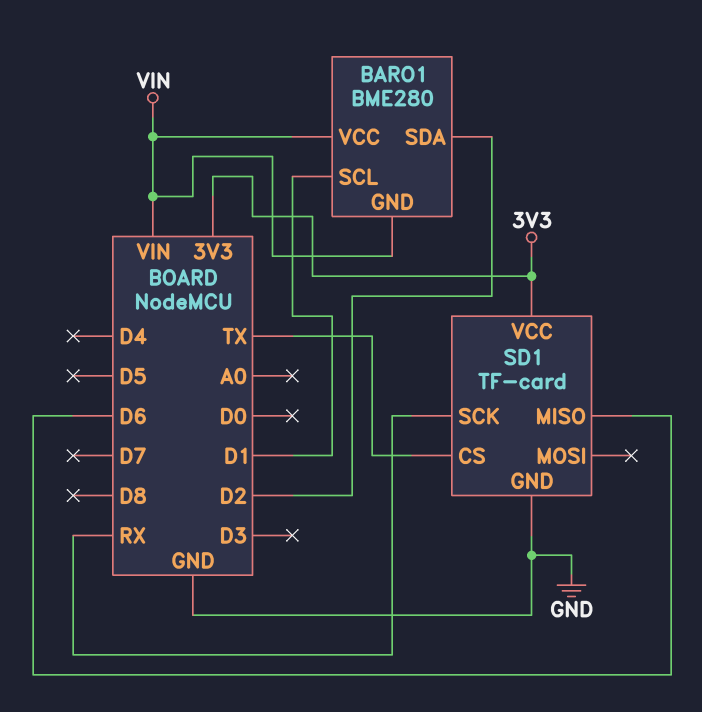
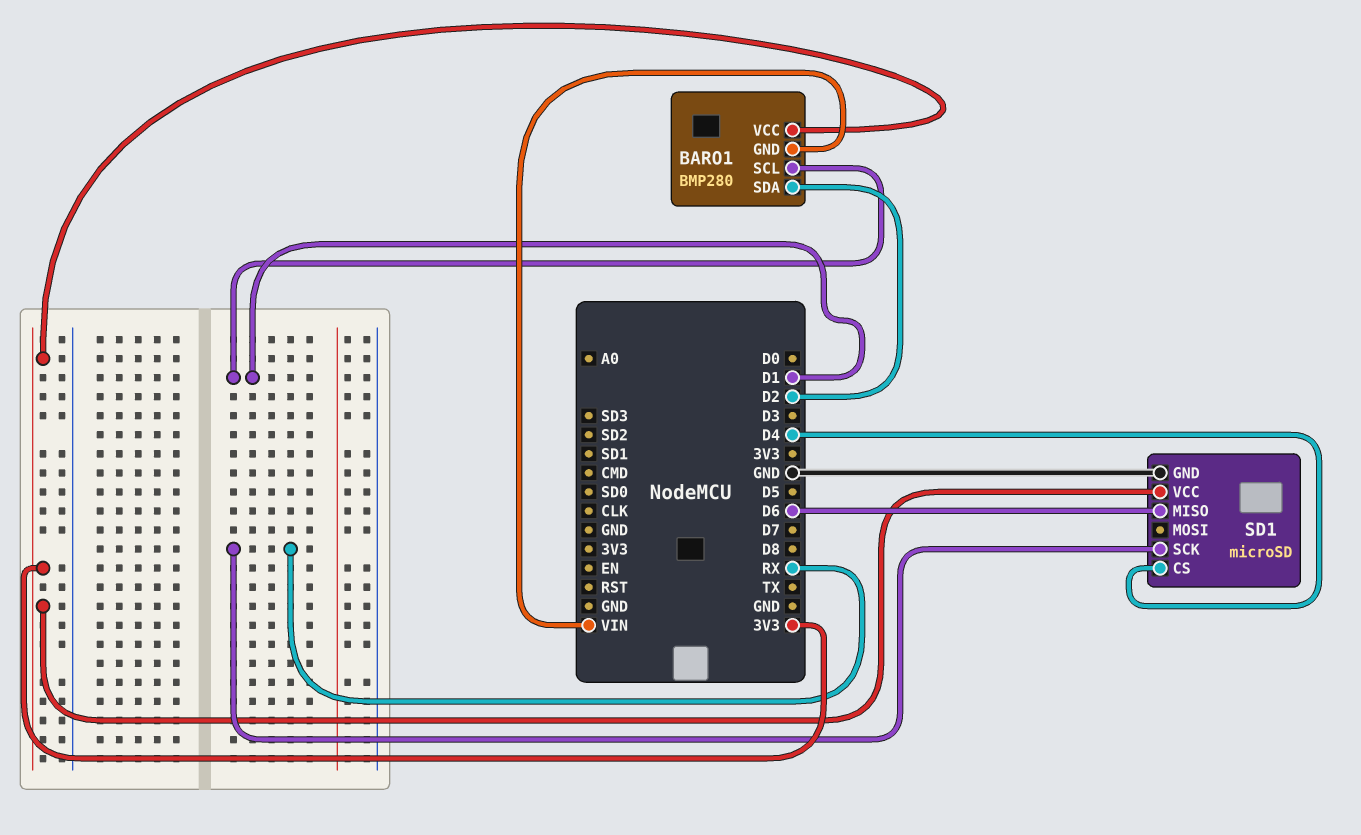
BARO1: BME280 -> BMP280
BARO1 pin VCC: VIN -> 3V3
SD1: TF-card -> microSD
SD1 pin CS: TX -> D4

